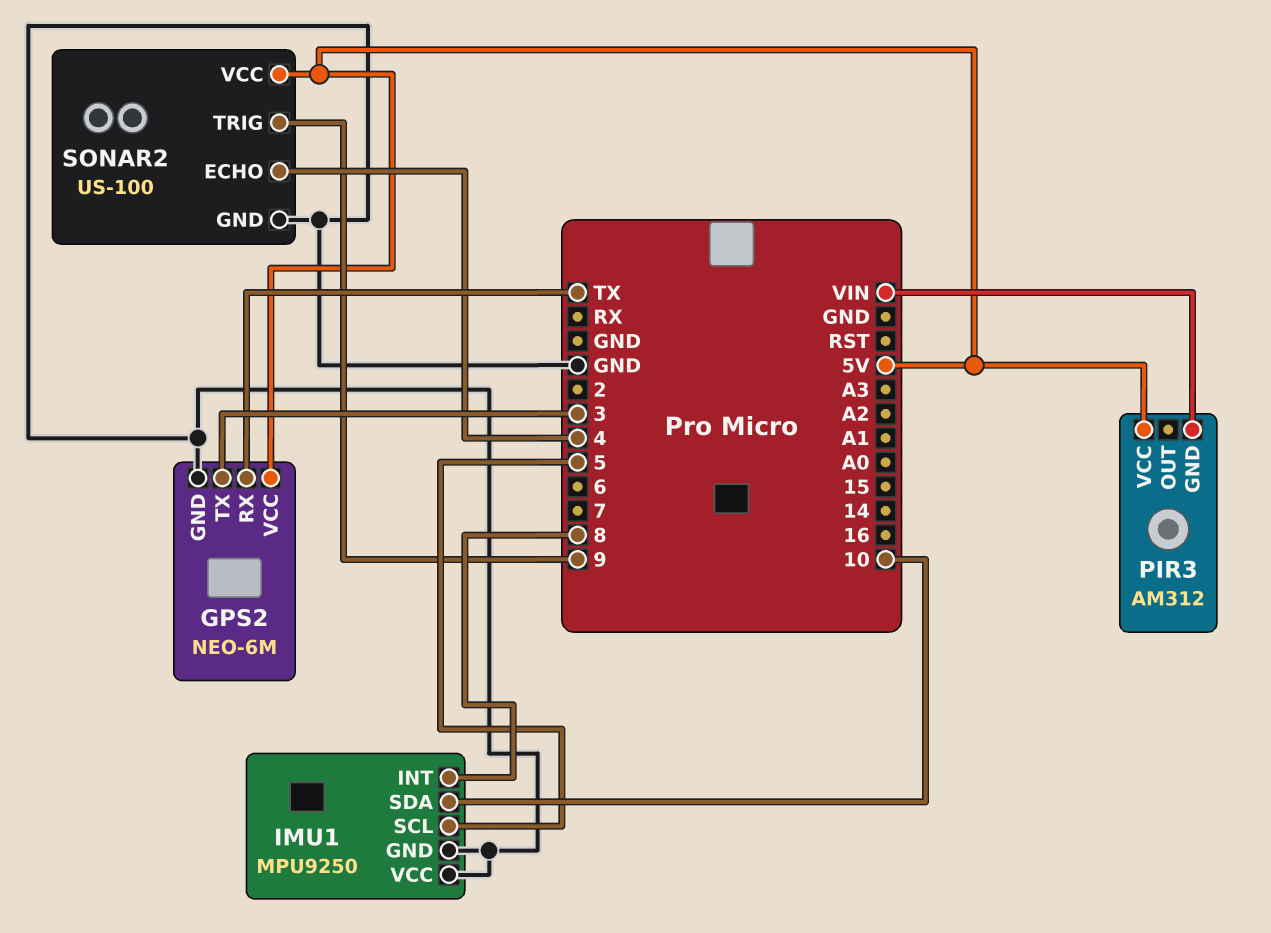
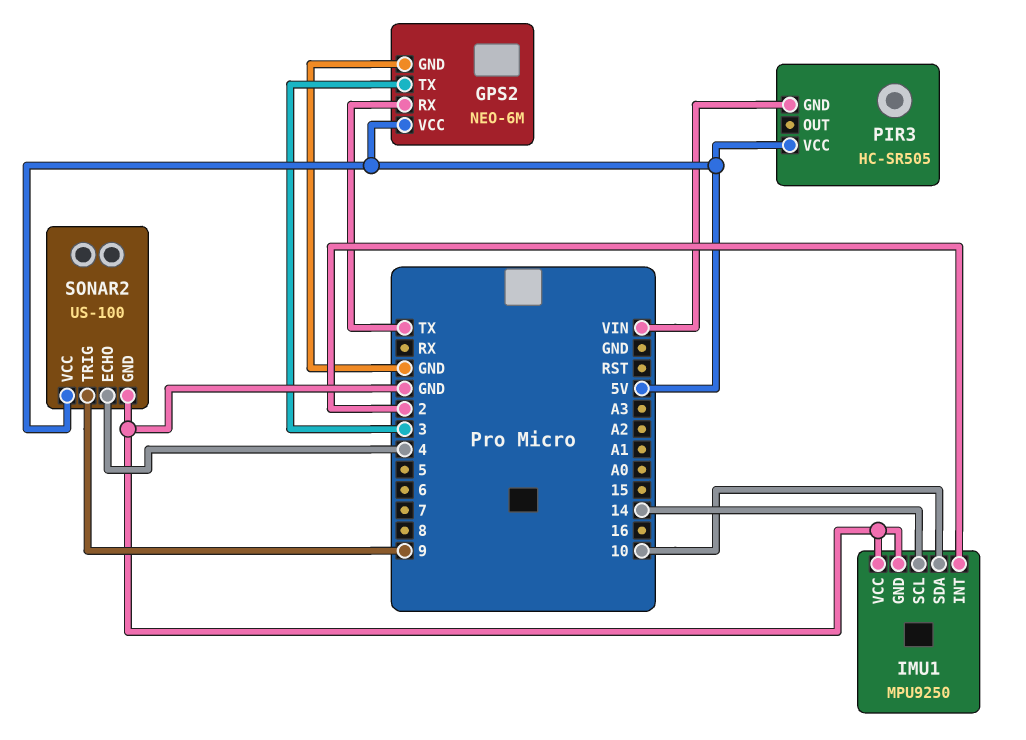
IMU1 pin INT: 8 -> 2
IMU1 pin SCL: 5 -> 14
PIR3: AM312 -> HC-SR505

